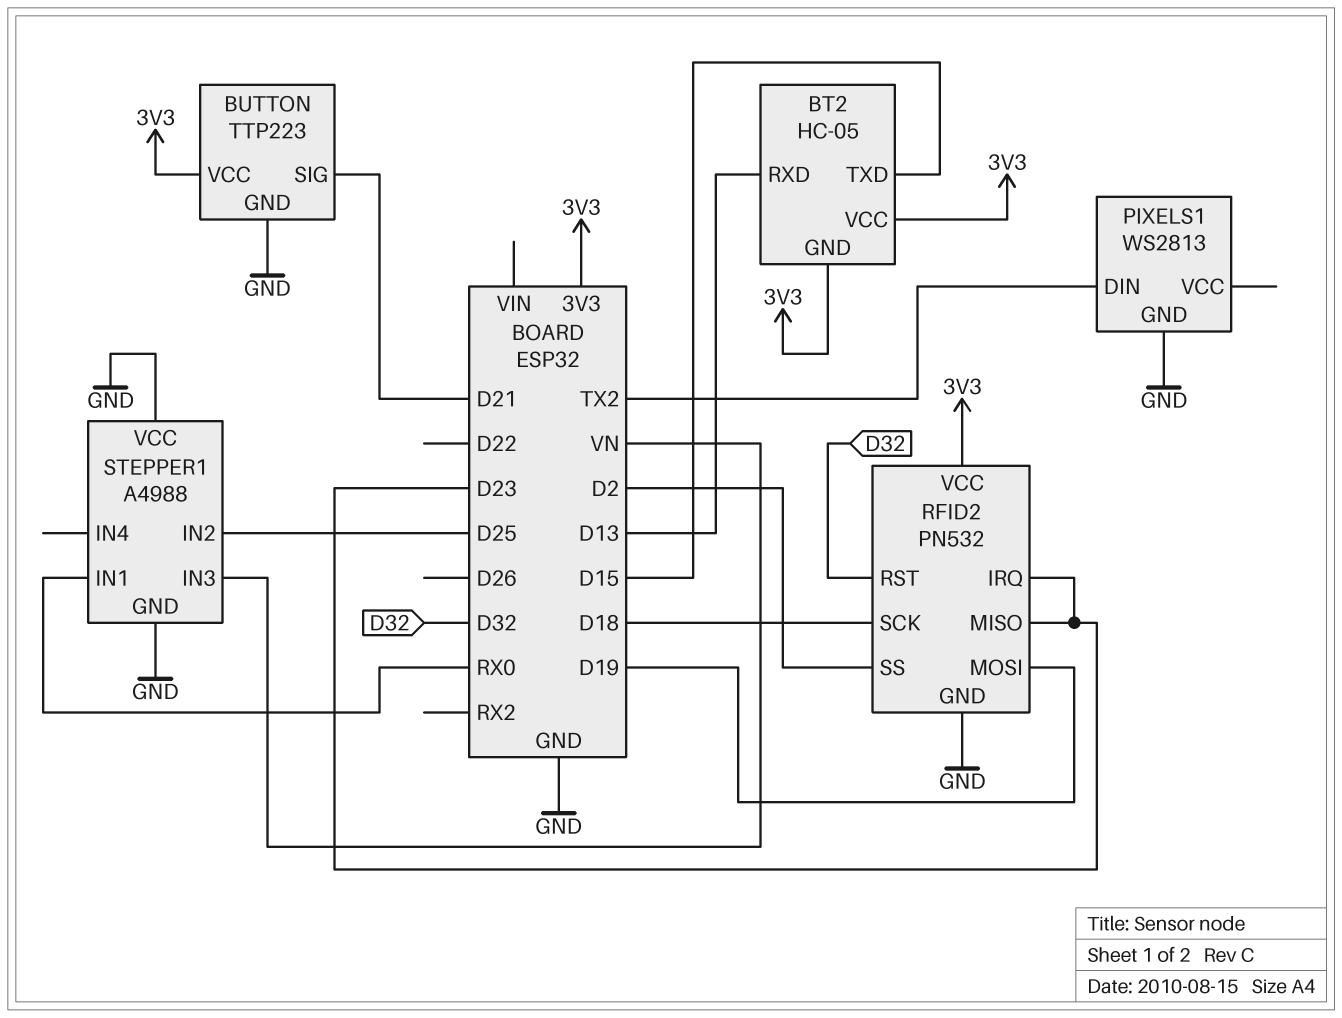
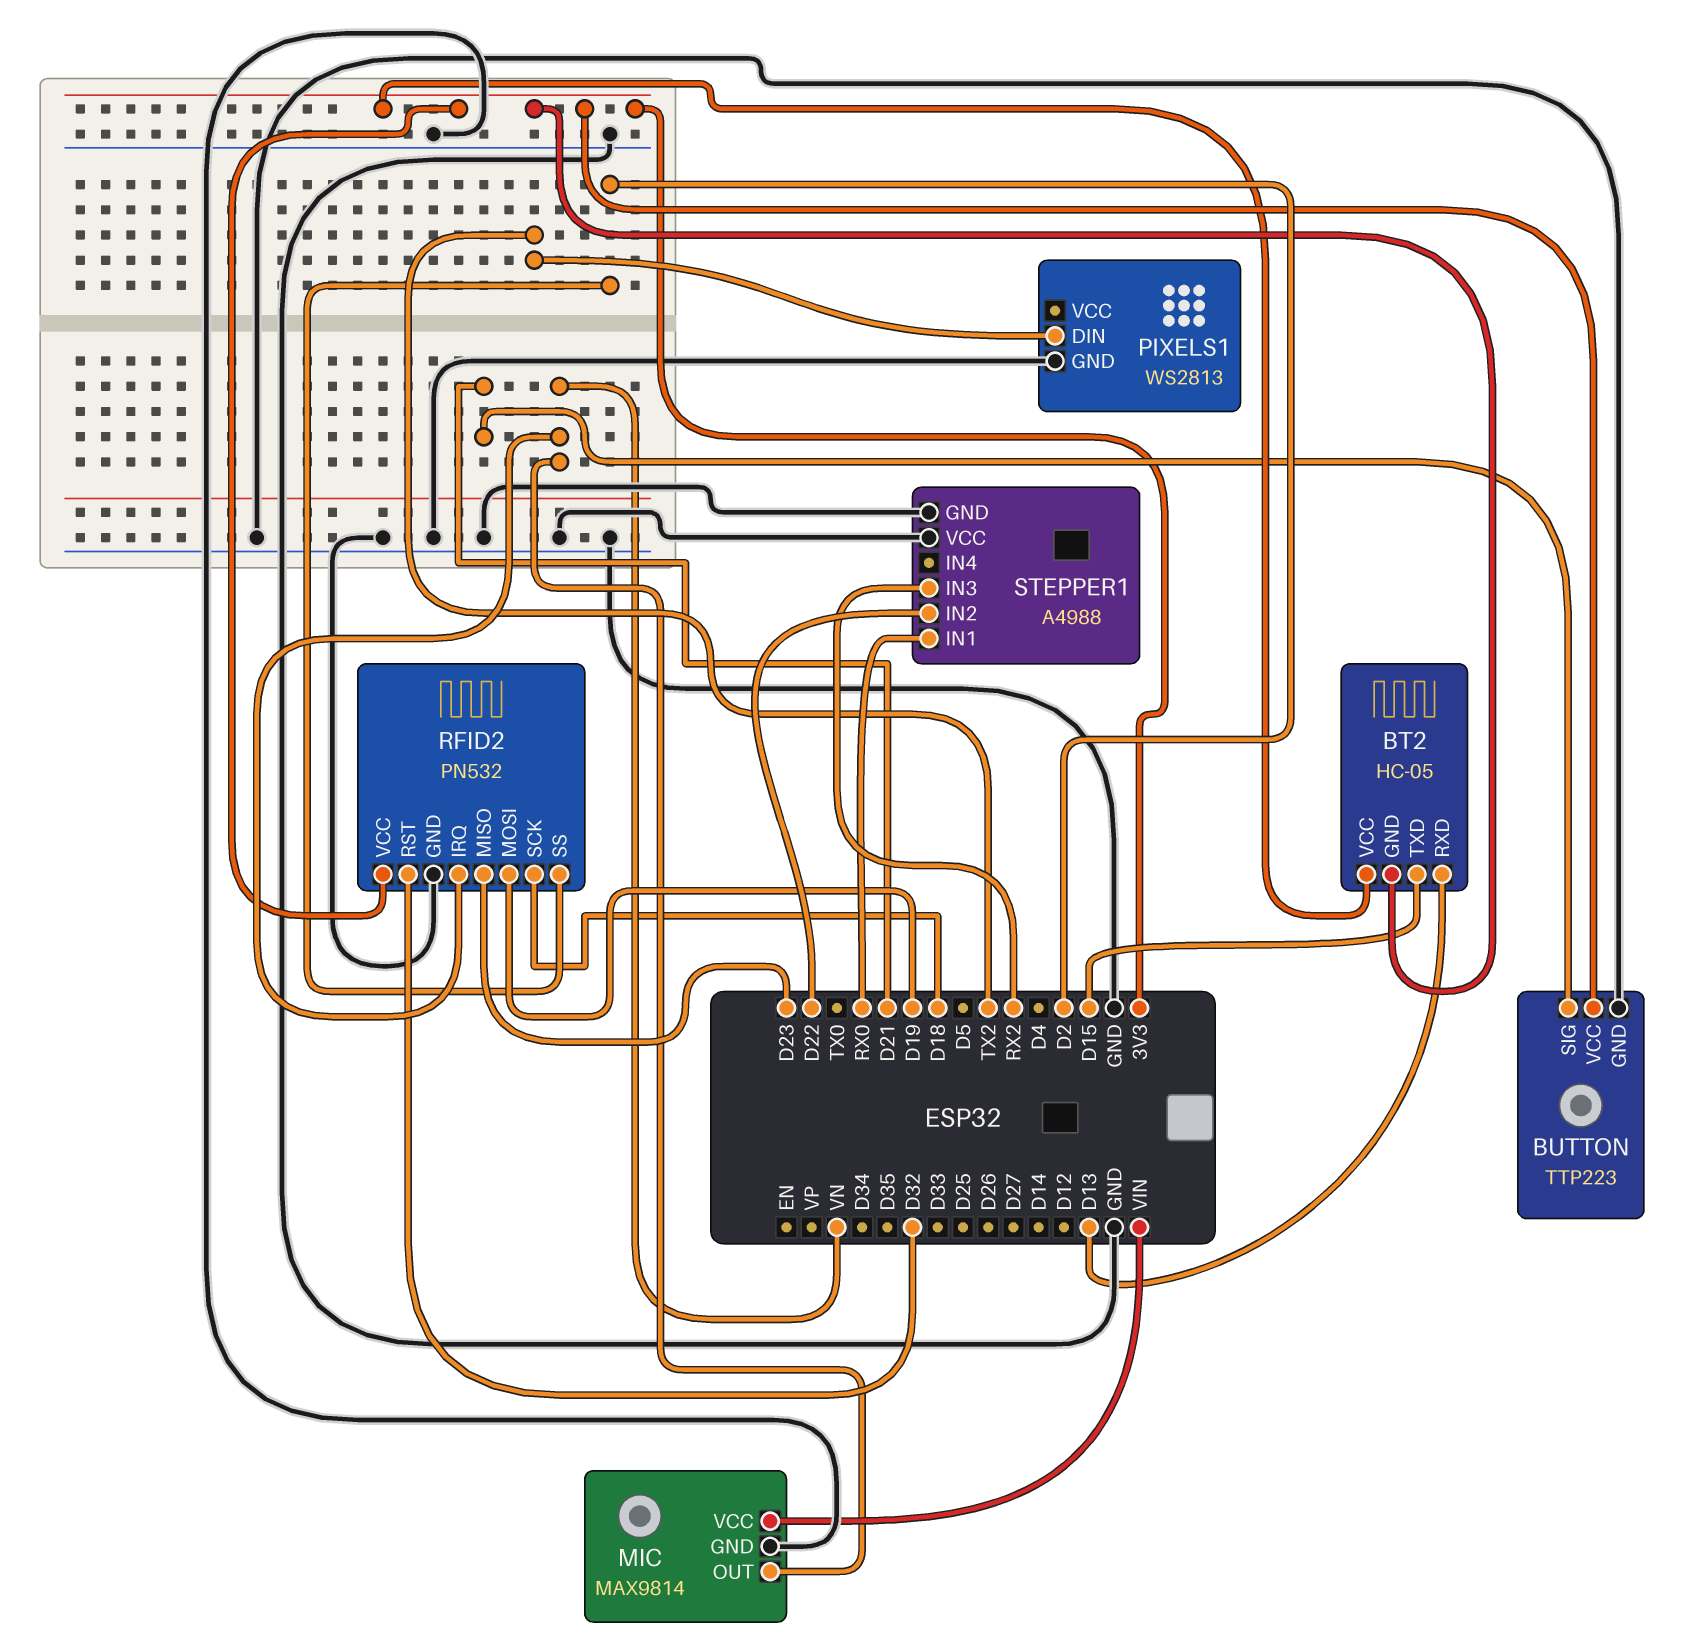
MIC: none -> MAX9814
MIC pin GND: none -> GND
MIC pin OUT: none -> VN
MIC pin VCC: none -> VIN
RFID2 pin IRQ: D23 -> VN
STEPPER1 pin IN2: D25 -> D22
STEPPER1 pin IN3: VN -> RX2

